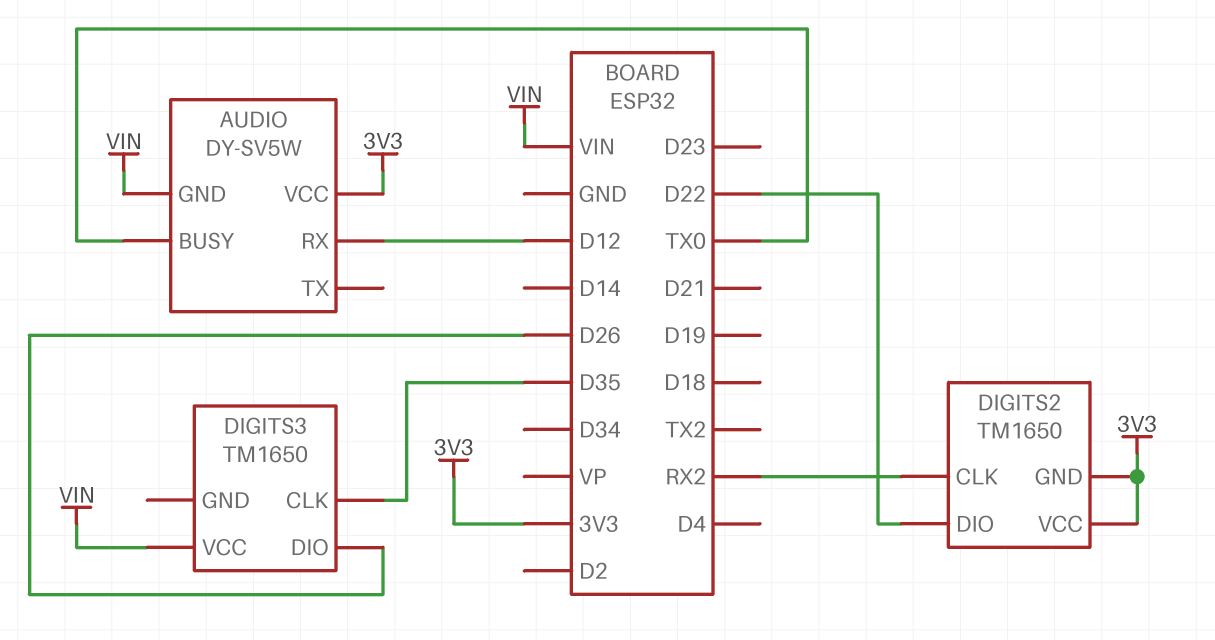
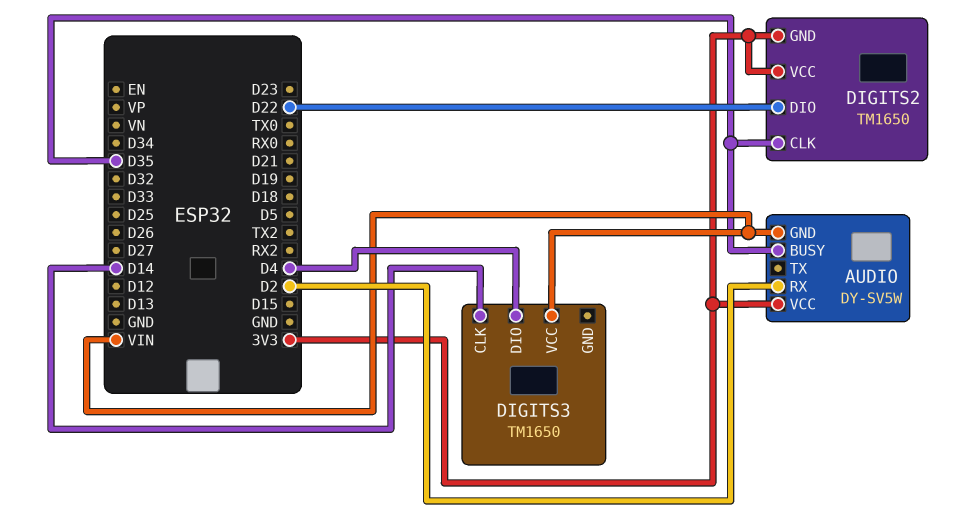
AUDIO pin BUSY: TX0 -> D35
AUDIO pin RX: D12 -> D2
DIGITS2 pin CLK: RX2 -> D35
DIGITS3 pin CLK: D35 -> D14
DIGITS3 pin DIO: D26 -> D4

